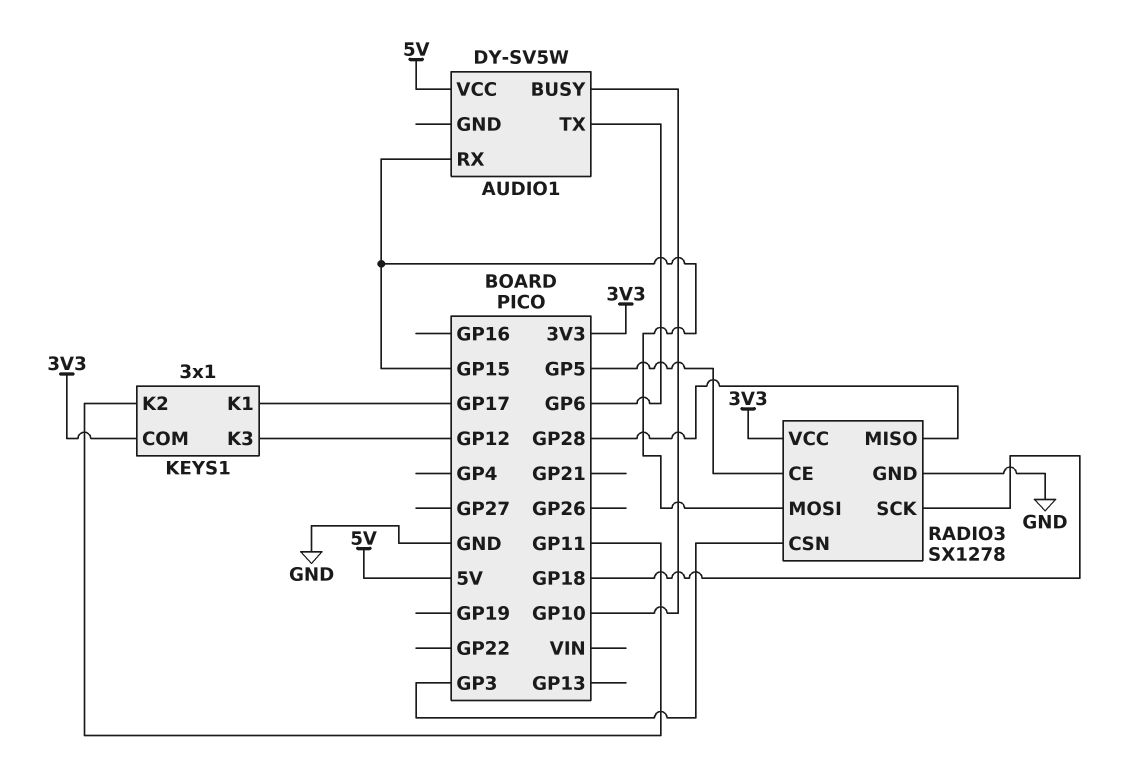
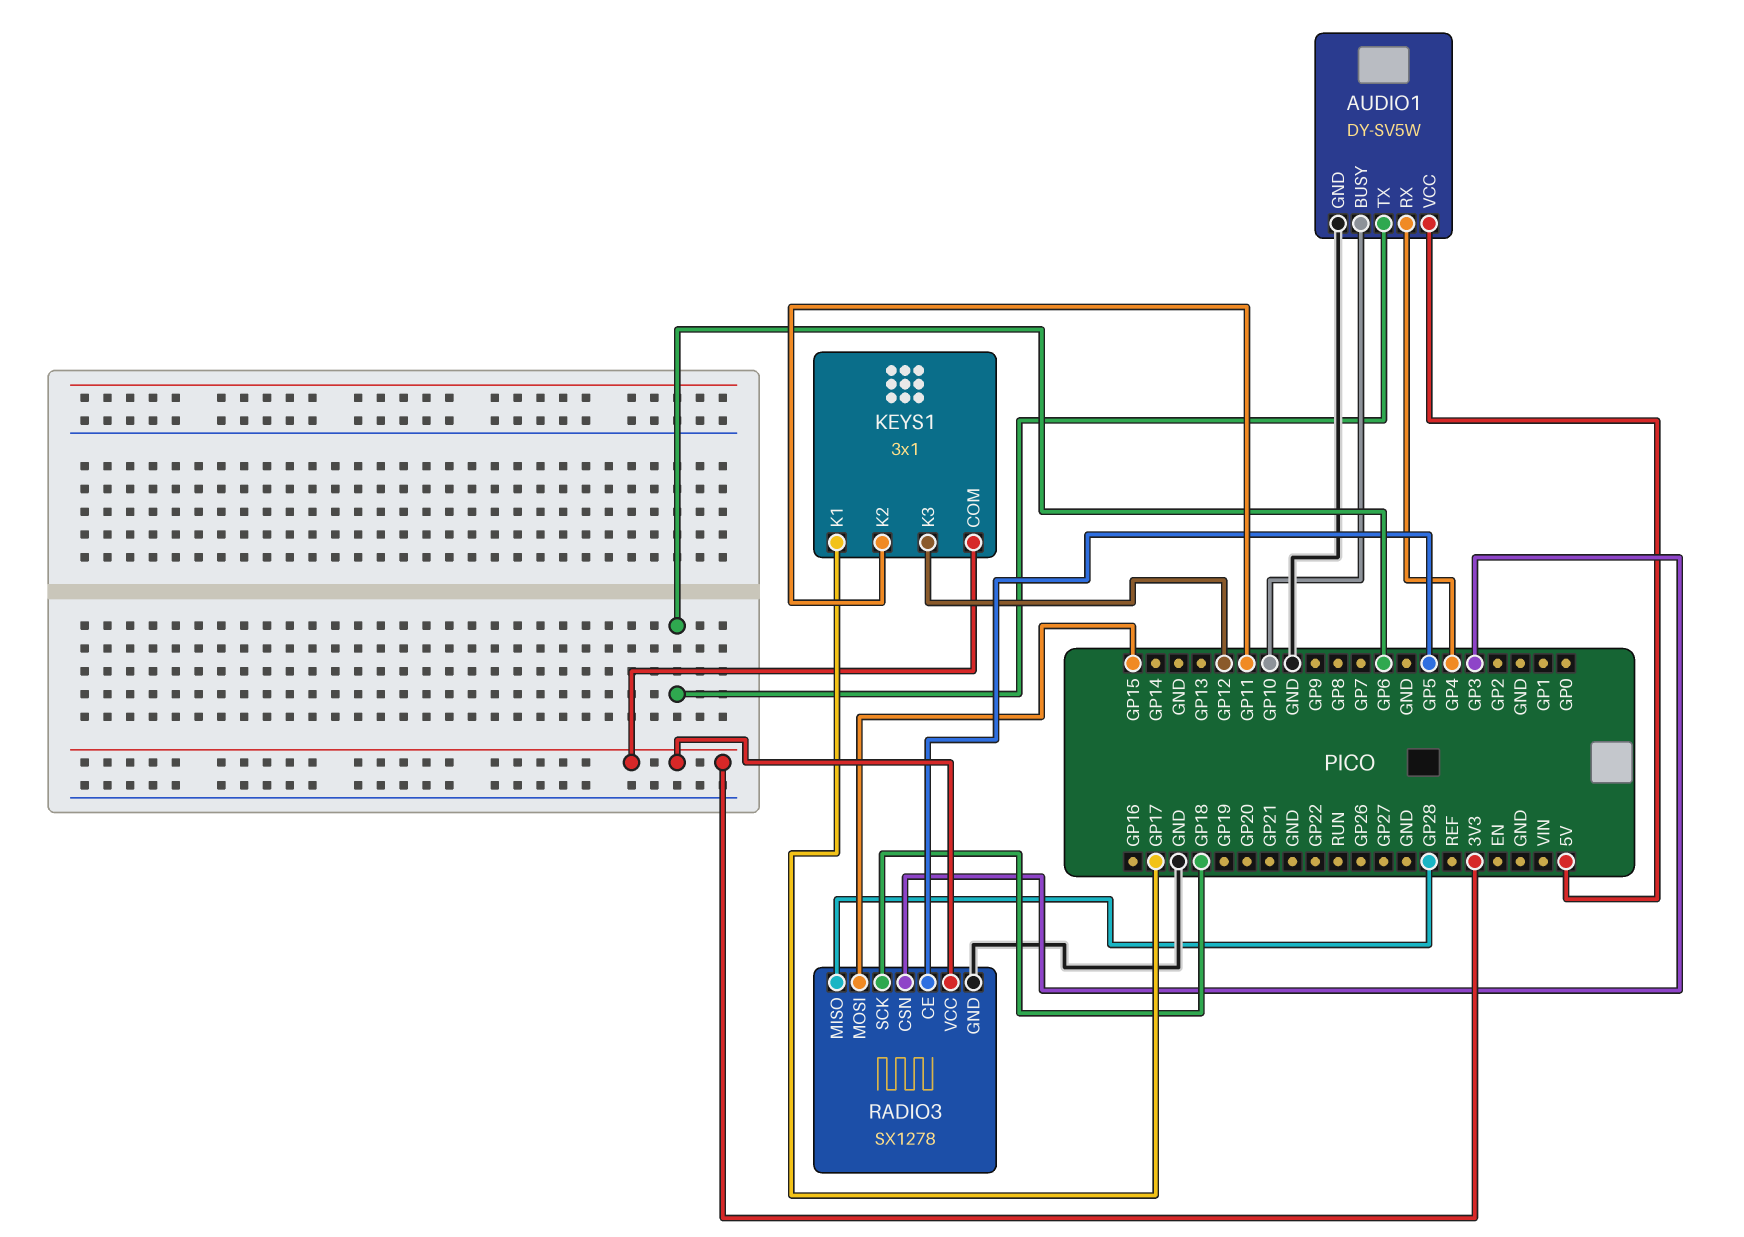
AUDIO1 pin GND: none -> GND
AUDIO1 pin RX: GP15 -> GP4

